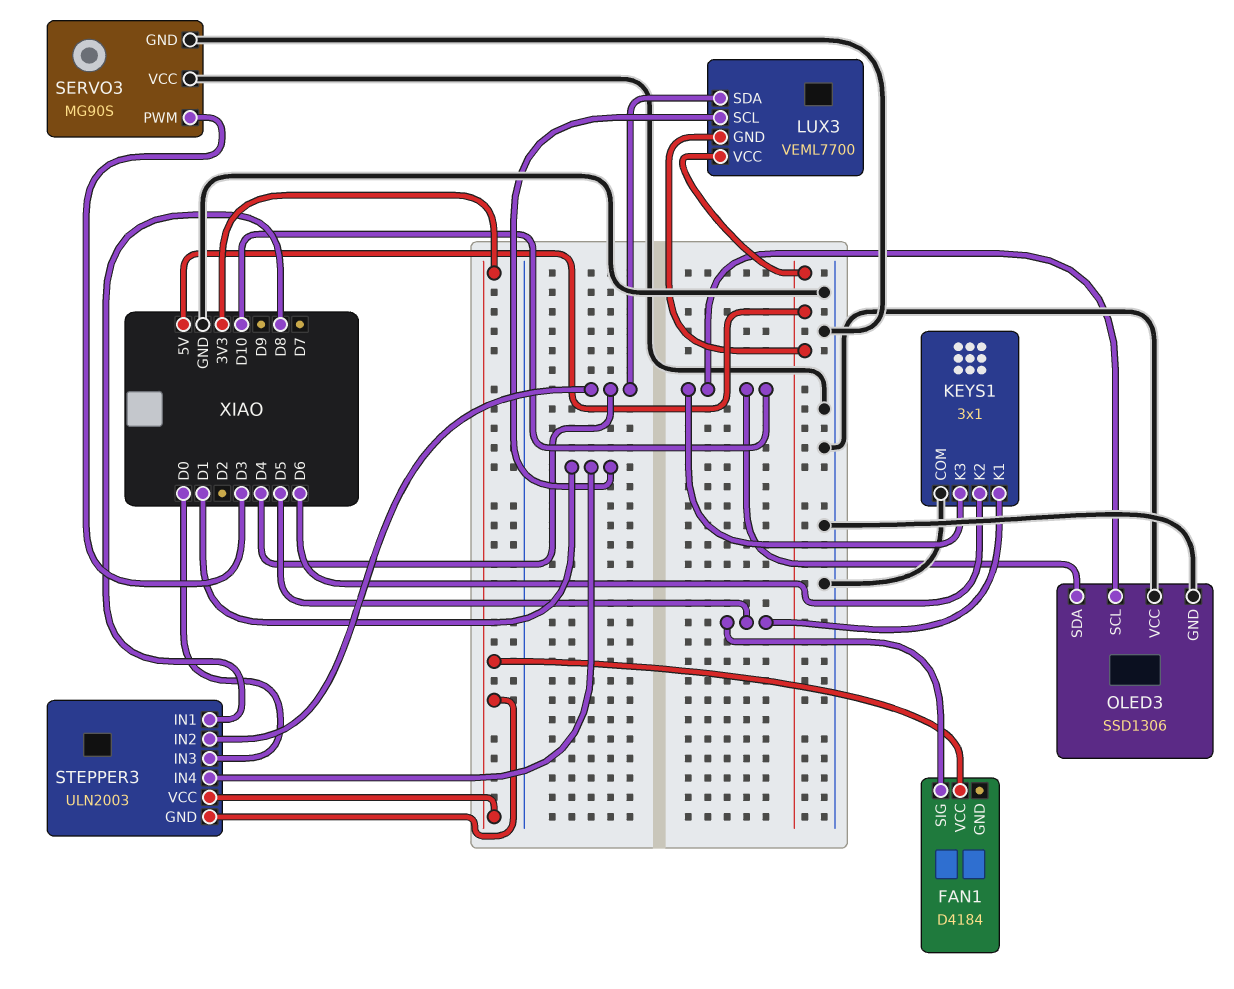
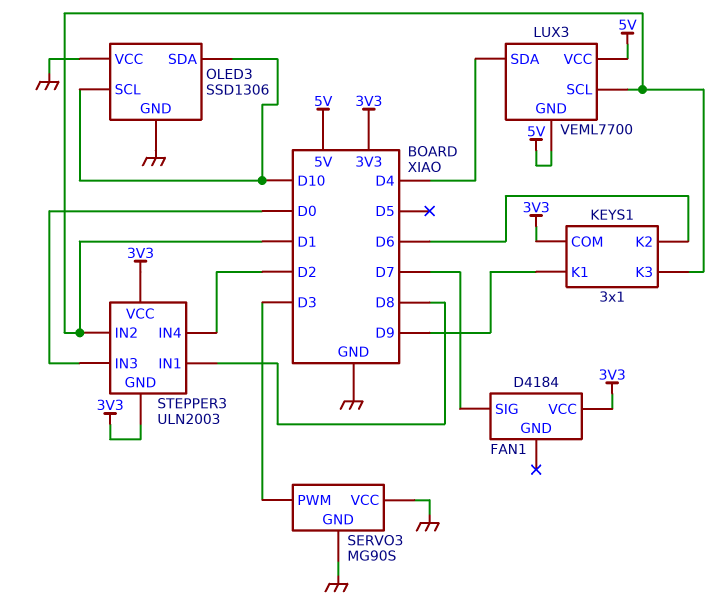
FAN1 pin SIG: D5 -> D7
KEYS1 pin COM: GND -> 3V3
KEYS1 pin K1: D5 -> D9
KEYS1 pin K3: D10 -> D1
STEPPER3 pin IN2: D4 -> D1
STEPPER3 pin IN4: D1 -> D2

